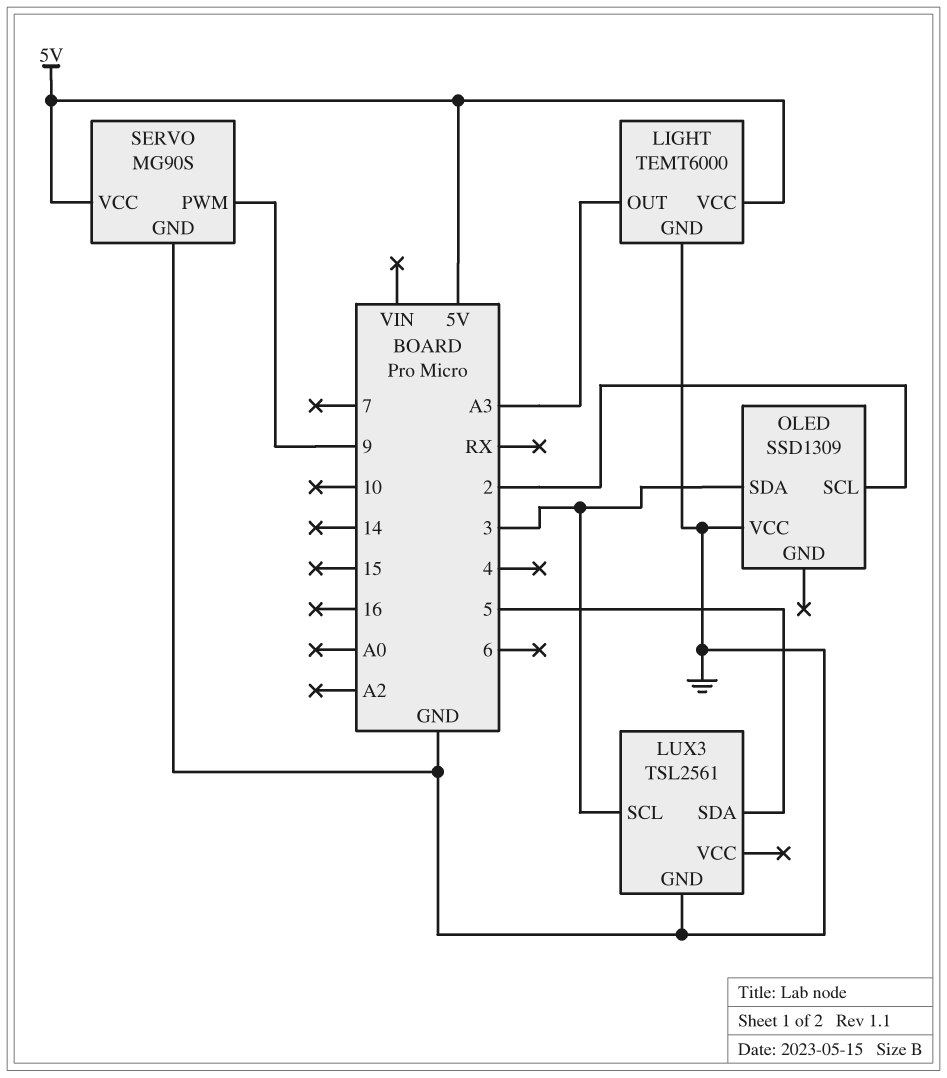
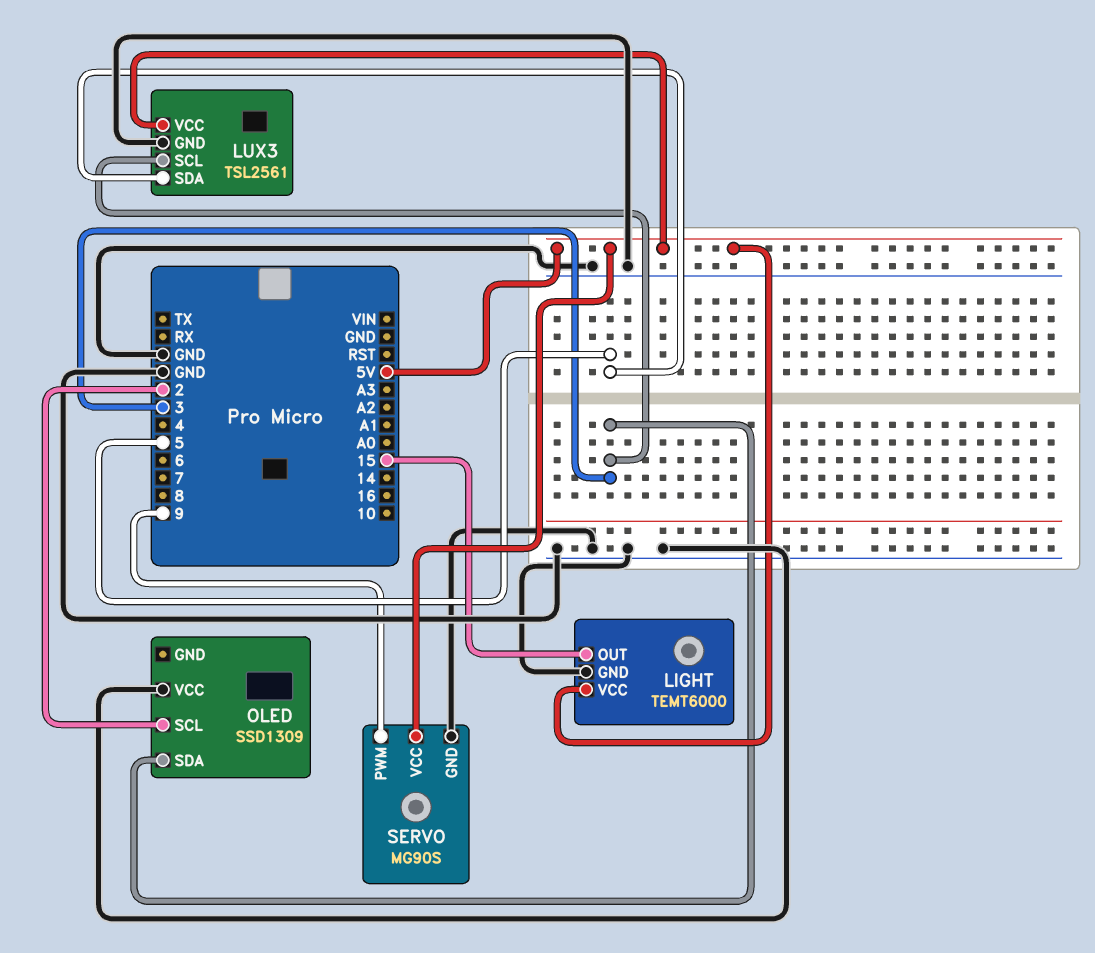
LIGHT pin OUT: A3 -> 15
LUX3 pin VCC: none -> 5V

